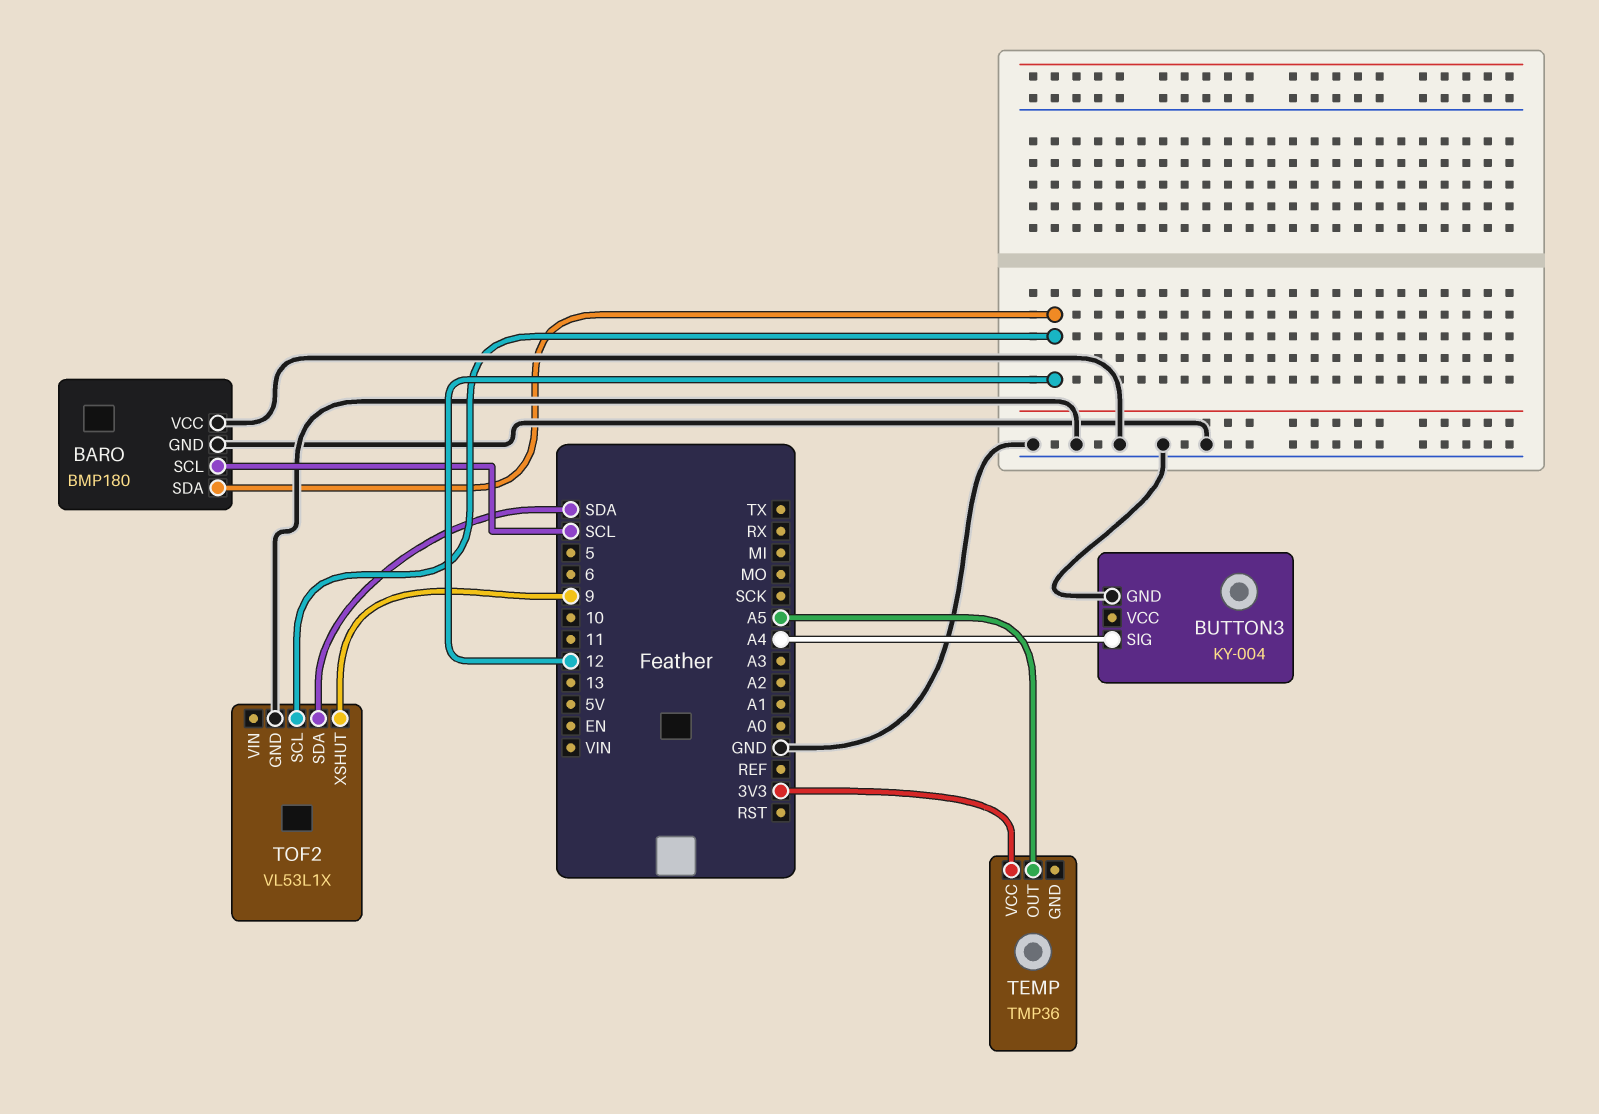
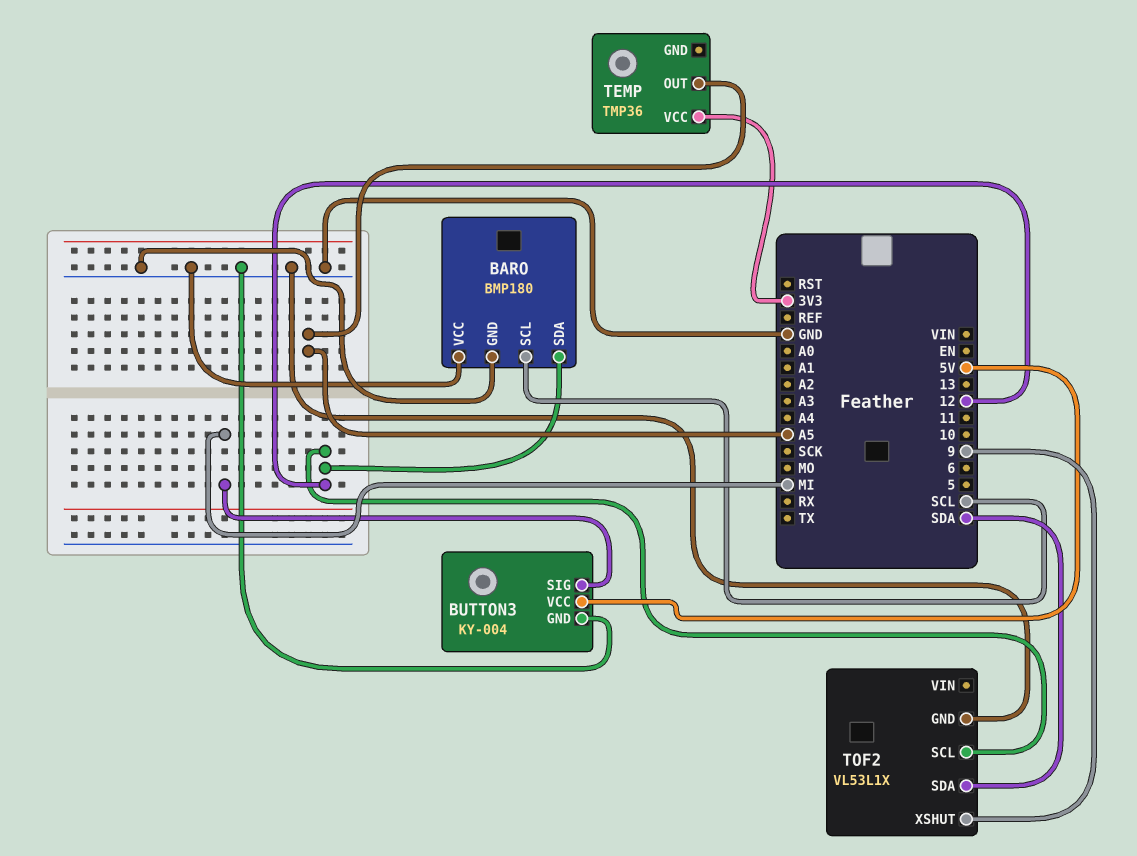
BUTTON3 pin SIG: A4 -> MI
BUTTON3 pin VCC: none -> 5V

